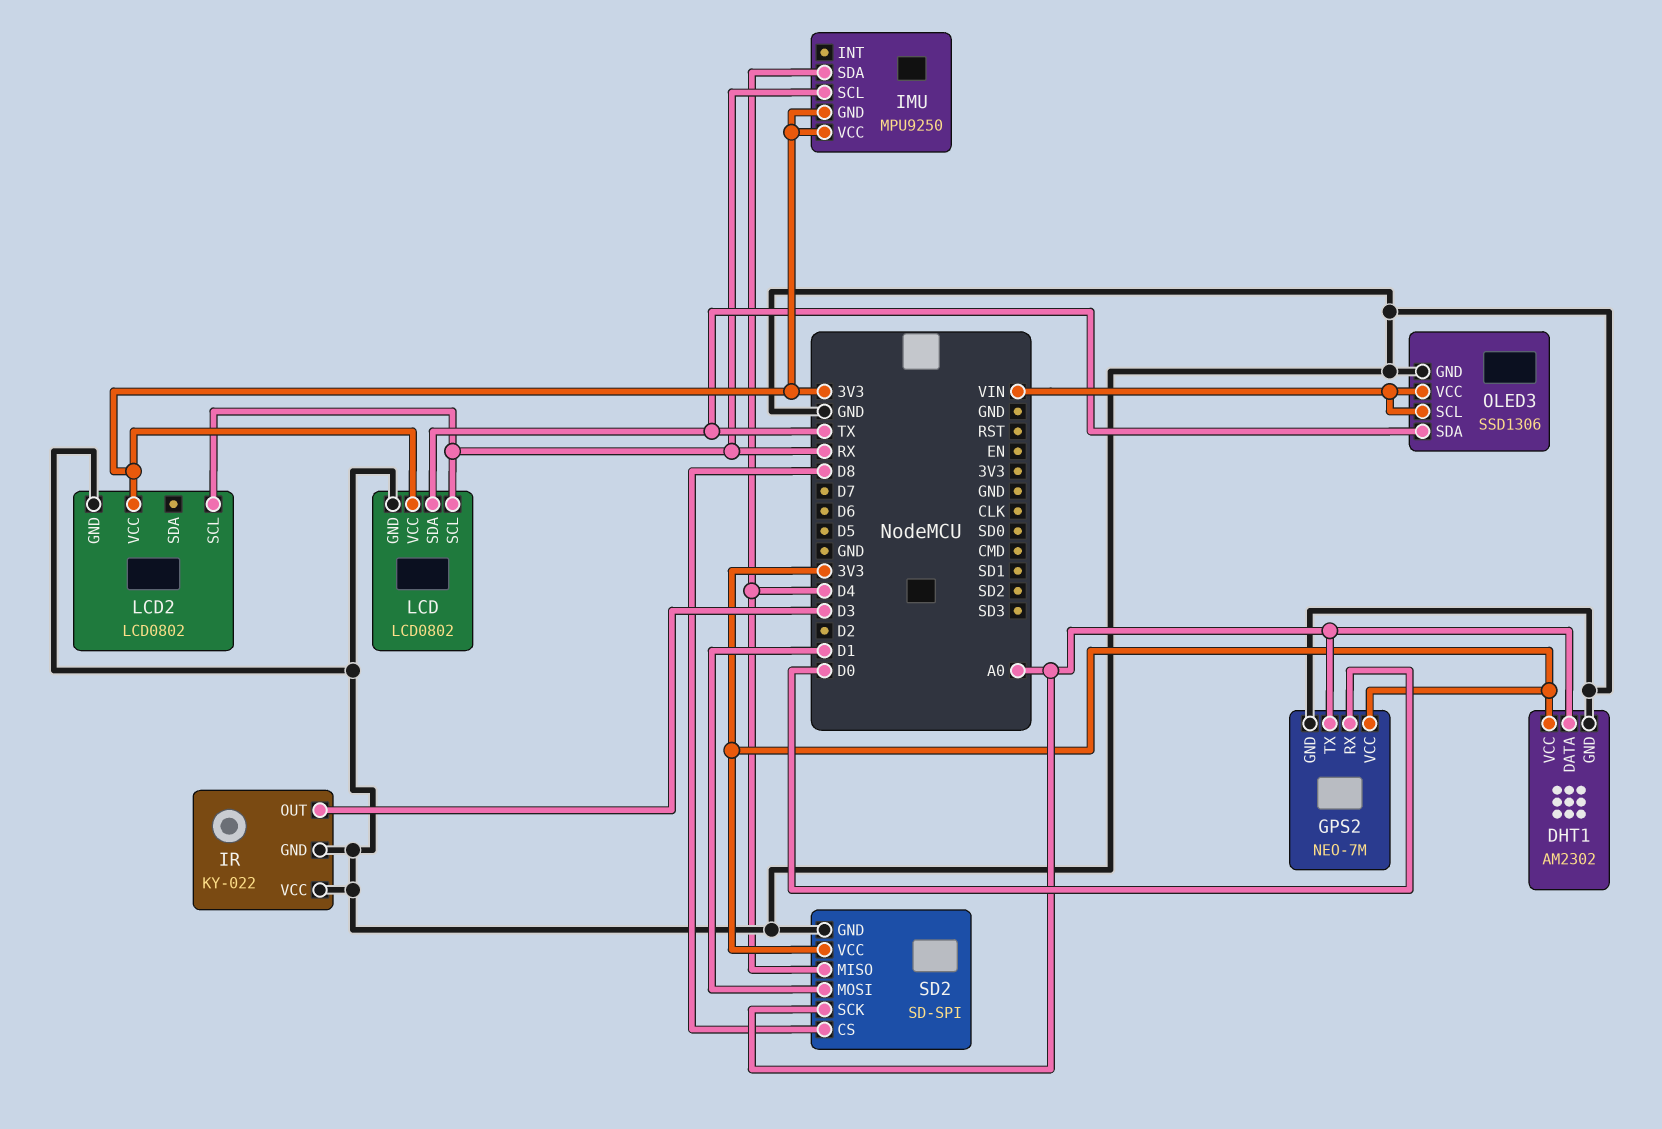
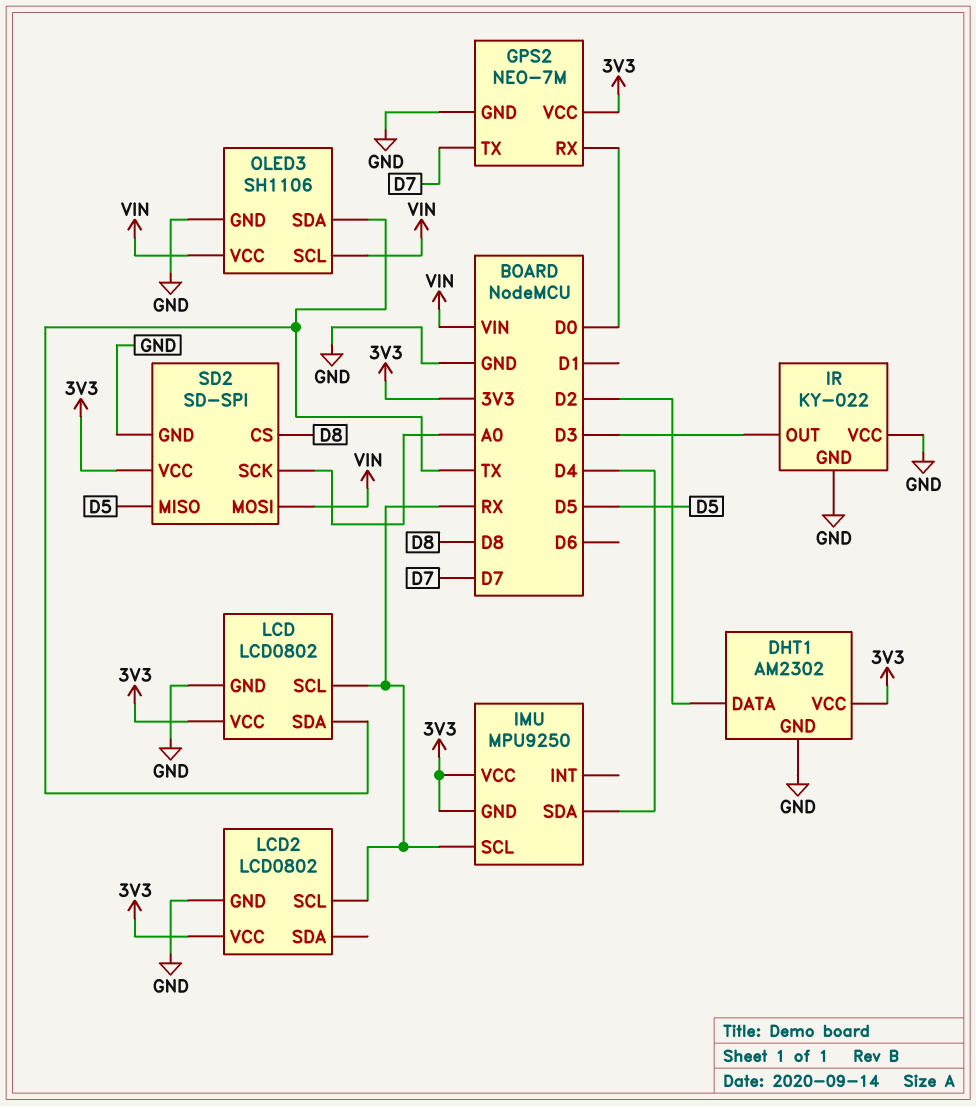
DHT1 pin DATA: A0 -> D2
GPS2 pin TX: A0 -> D7
OLED3: SSD1306 -> SH1106
SD2 pin MISO: D4 -> D5
SD2 pin MOSI: D1 -> VIN

